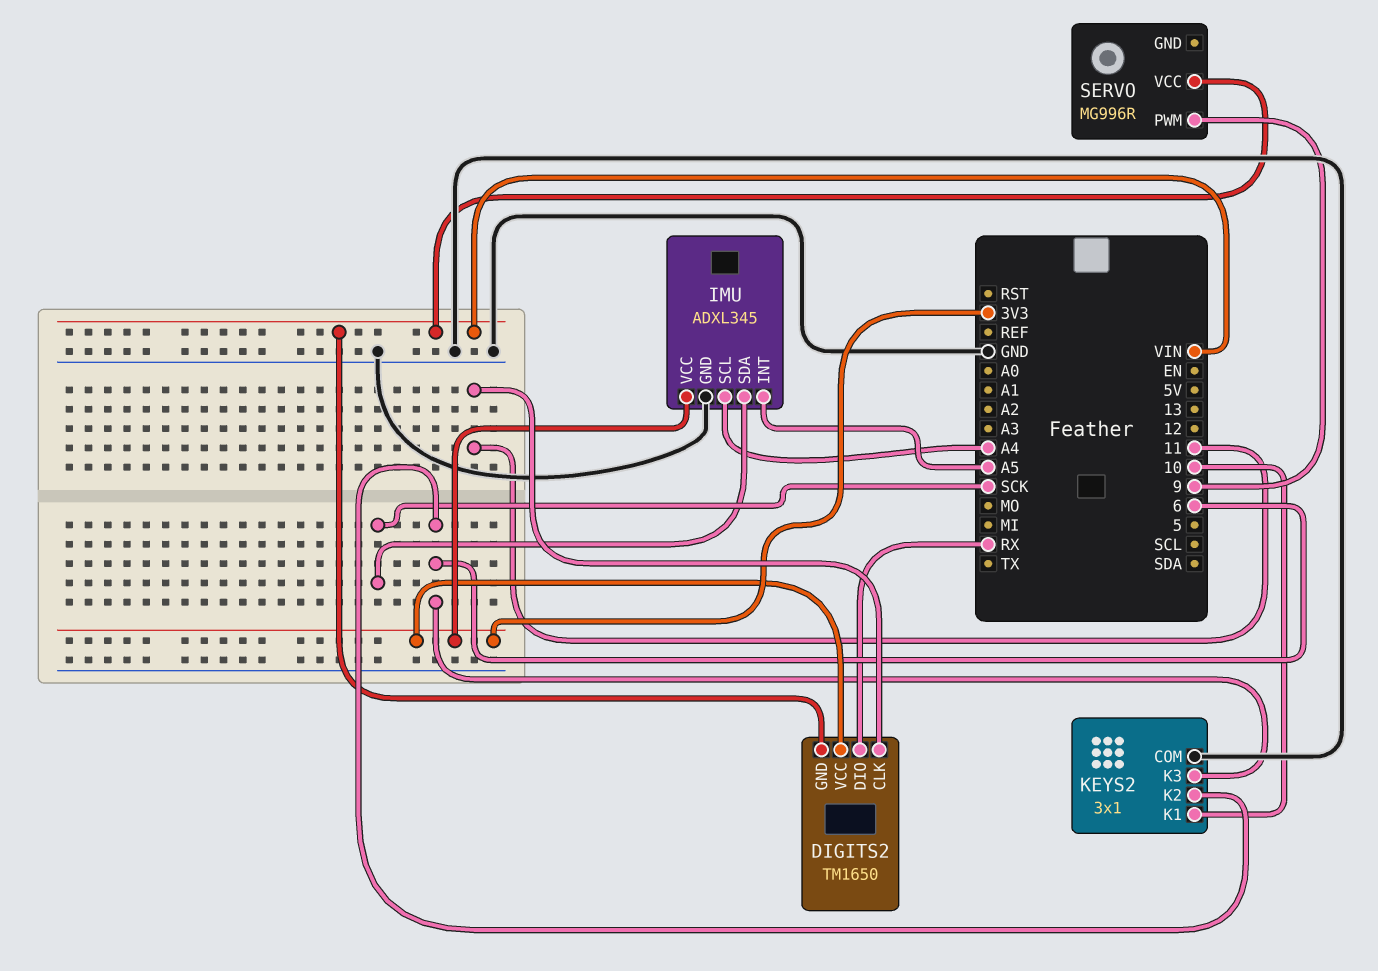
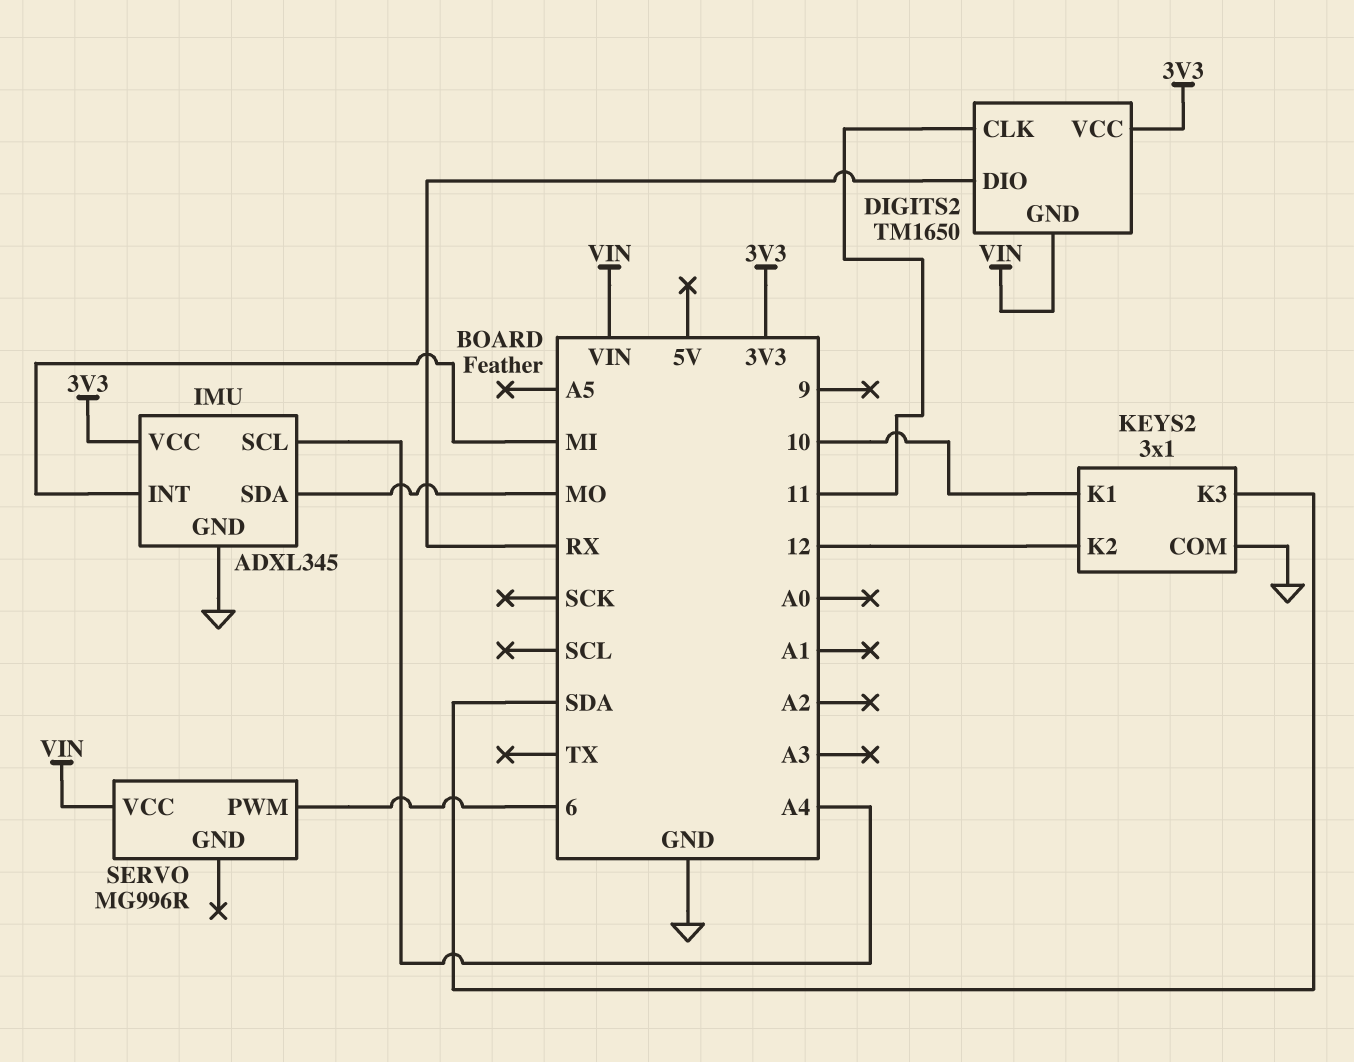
IMU pin INT: A5 -> MI
IMU pin SDA: SCK -> MO
KEYS2 pin K2: 6 -> 12
KEYS2 pin K3: 6 -> SDA
SERVO pin PWM: 9 -> 6

